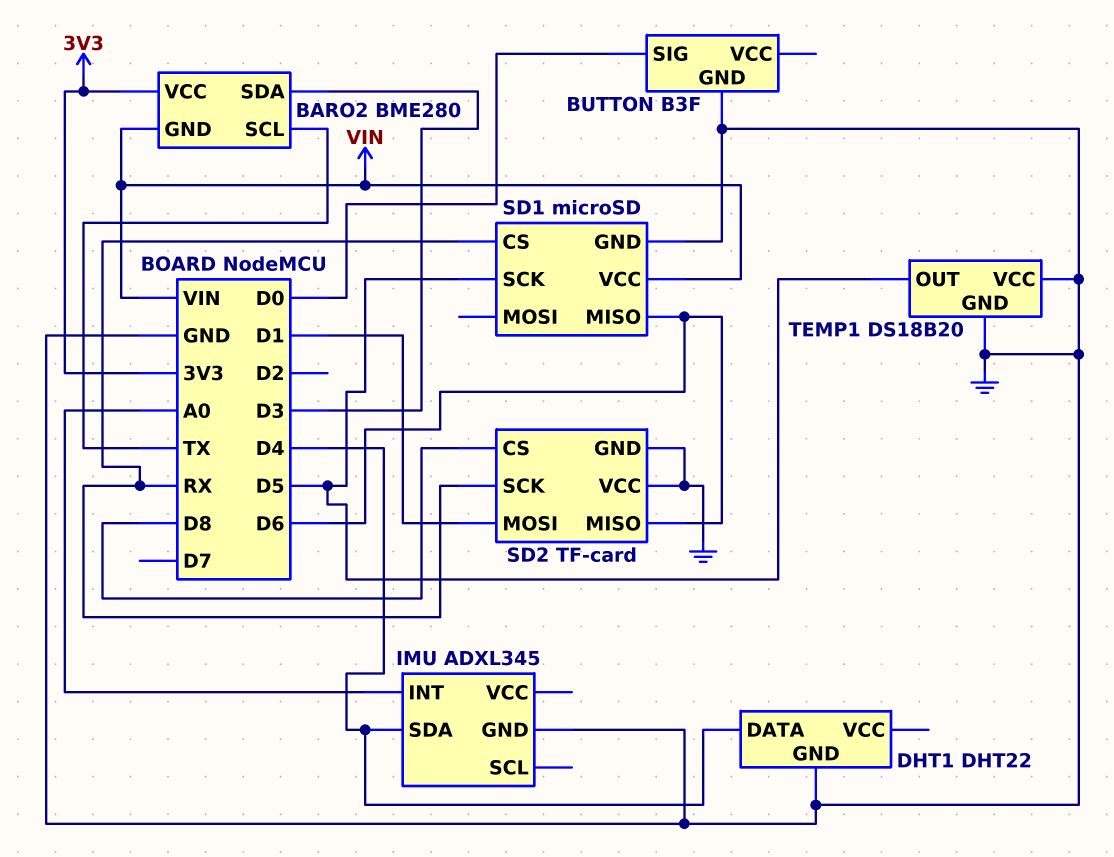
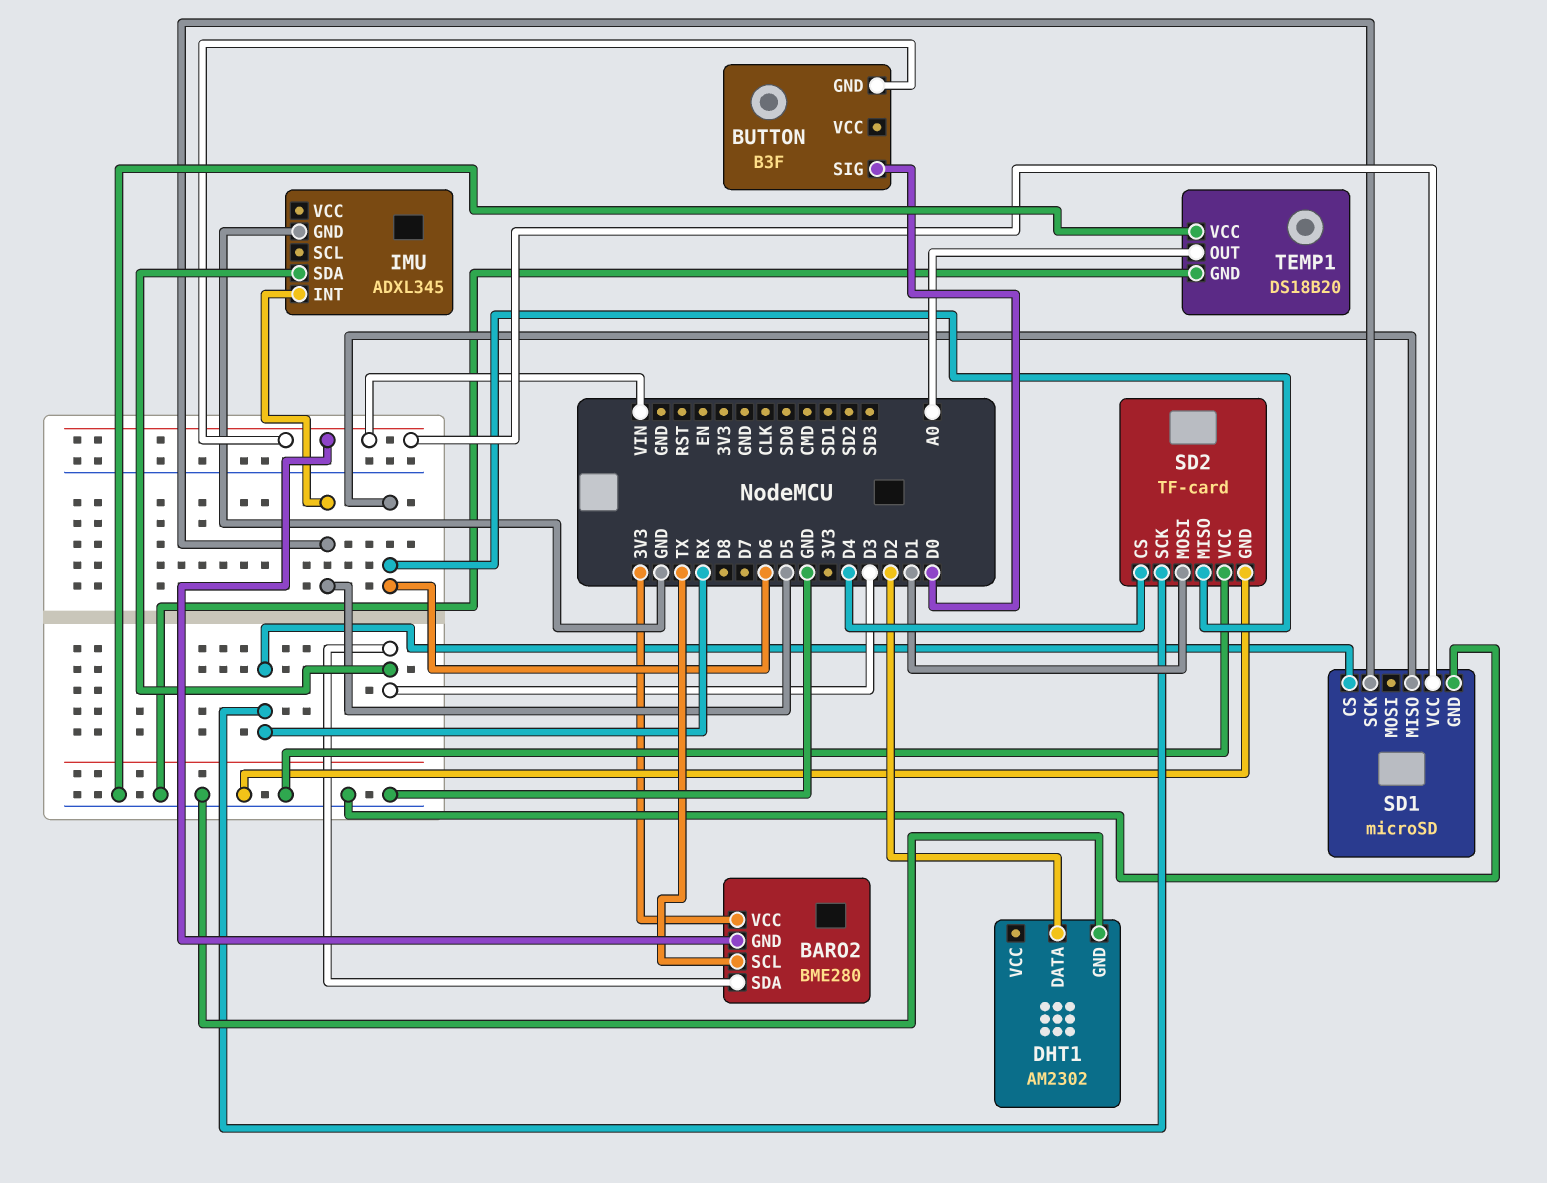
BUTTON pin GND: GND -> VIN
DHT1: DHT22 -> AM2302
DHT1 pin DATA: D4 -> D2
IMU pin INT: A0 -> D5
IMU pin SDA: D4 -> D3
SD2 pin CS: D8 -> D4
TEMP1 pin OUT: D5 -> A0

